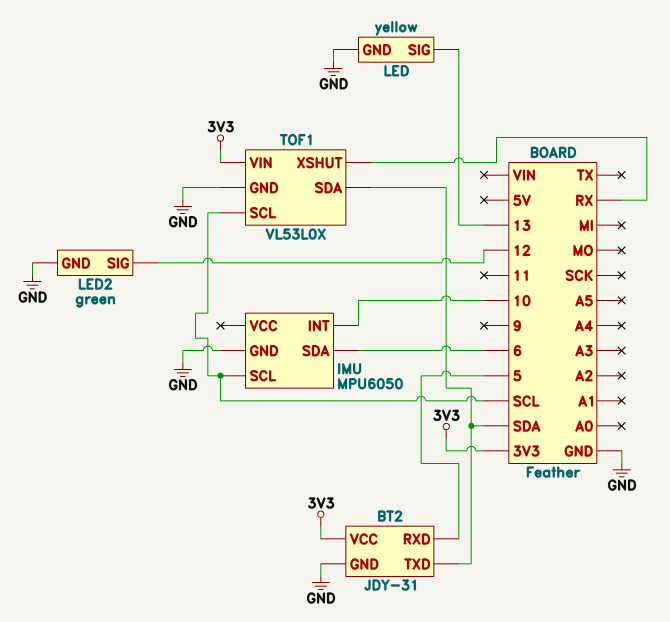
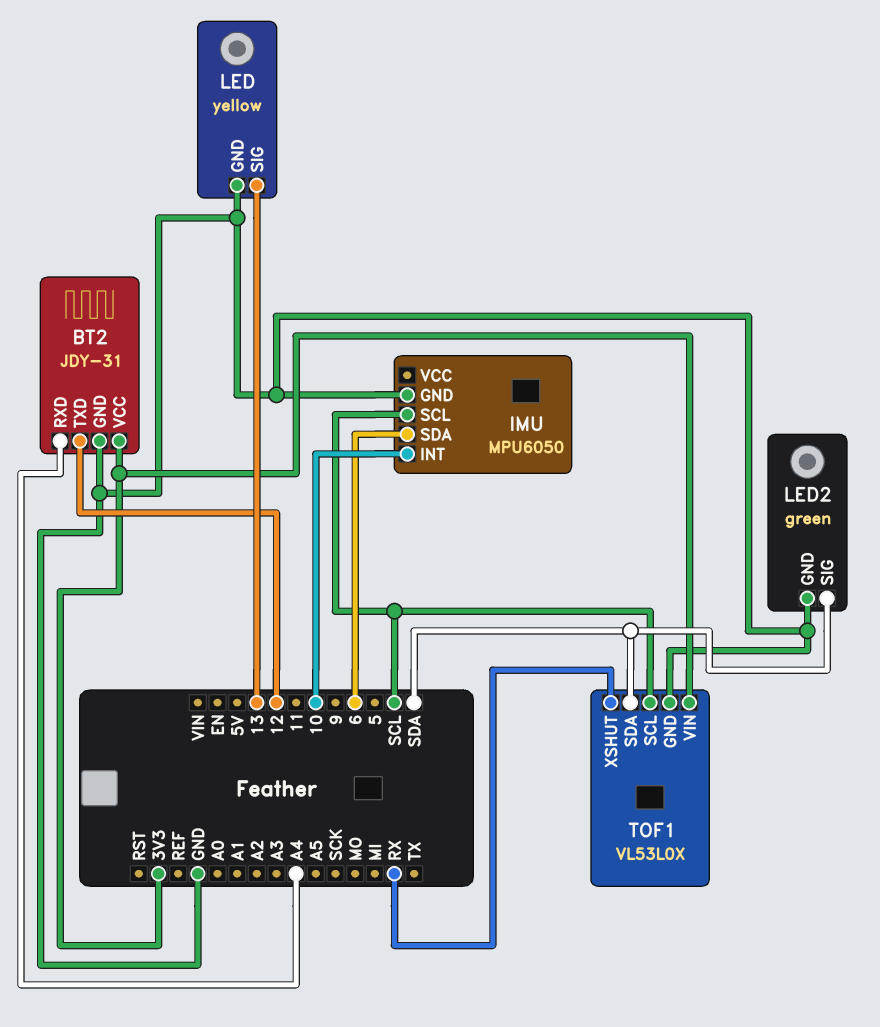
BT2 pin RXD: 5 -> A4
BT2 pin TXD: SDA -> 12
LED2 pin SIG: 12 -> SDA

